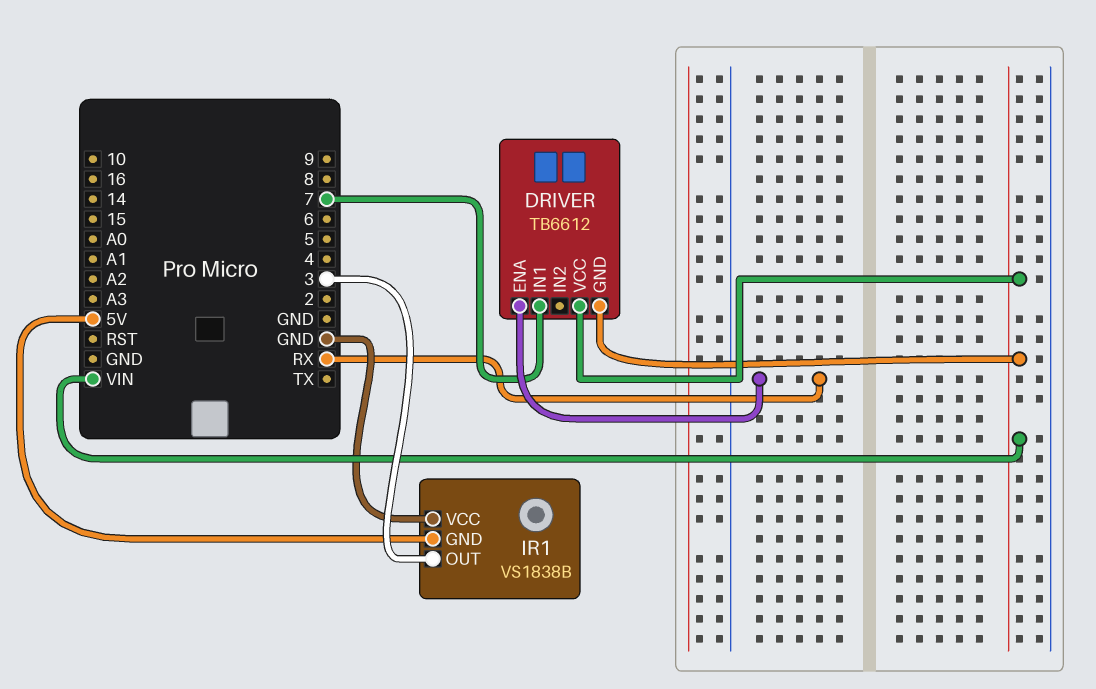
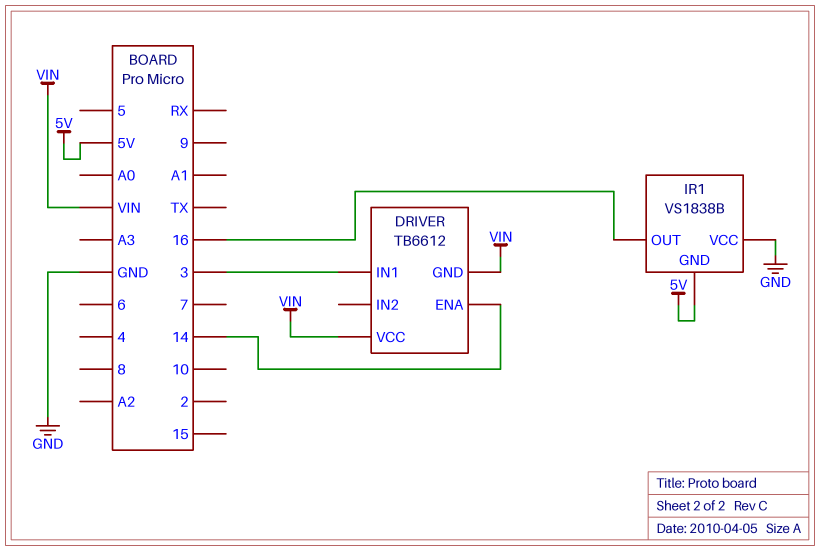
DRIVER pin ENA: RX -> 14
DRIVER pin IN1: 7 -> 3
IR1 pin OUT: 3 -> 16

